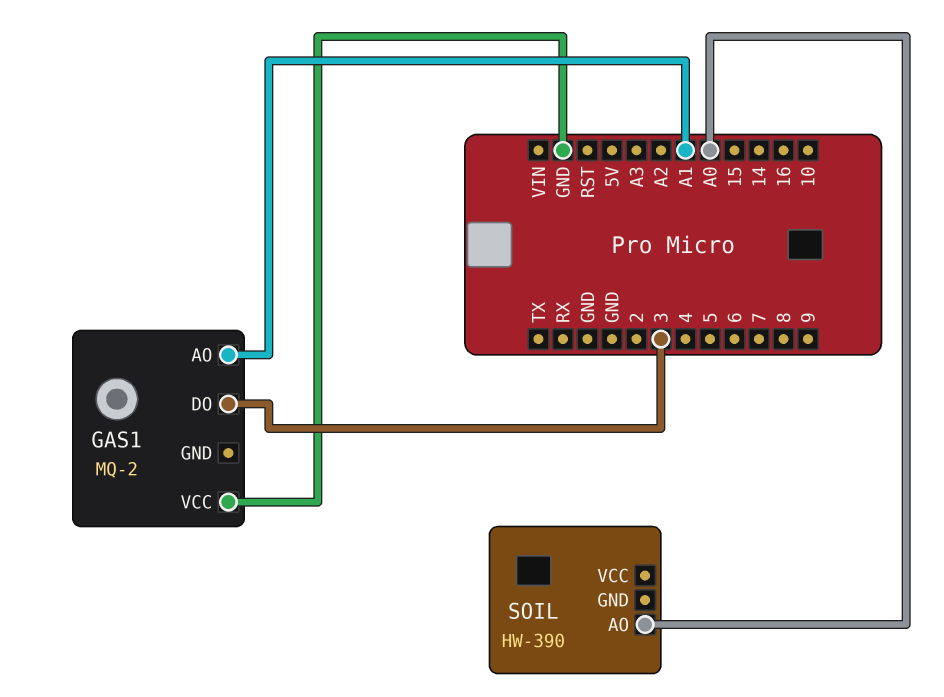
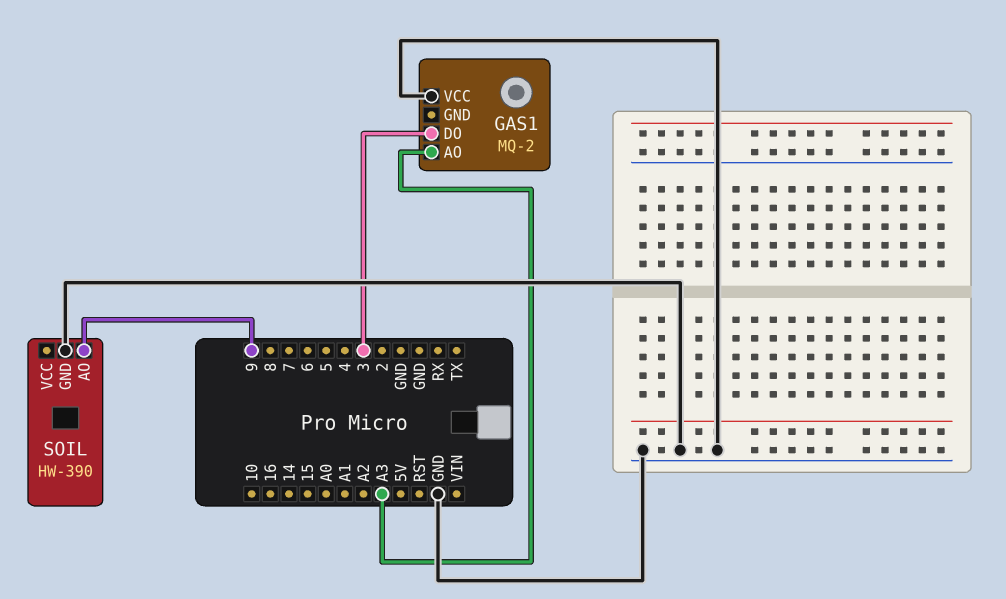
GAS1 pin AO: A1 -> A3
SOIL pin AO: A0 -> 9
SOIL pin GND: none -> GND

